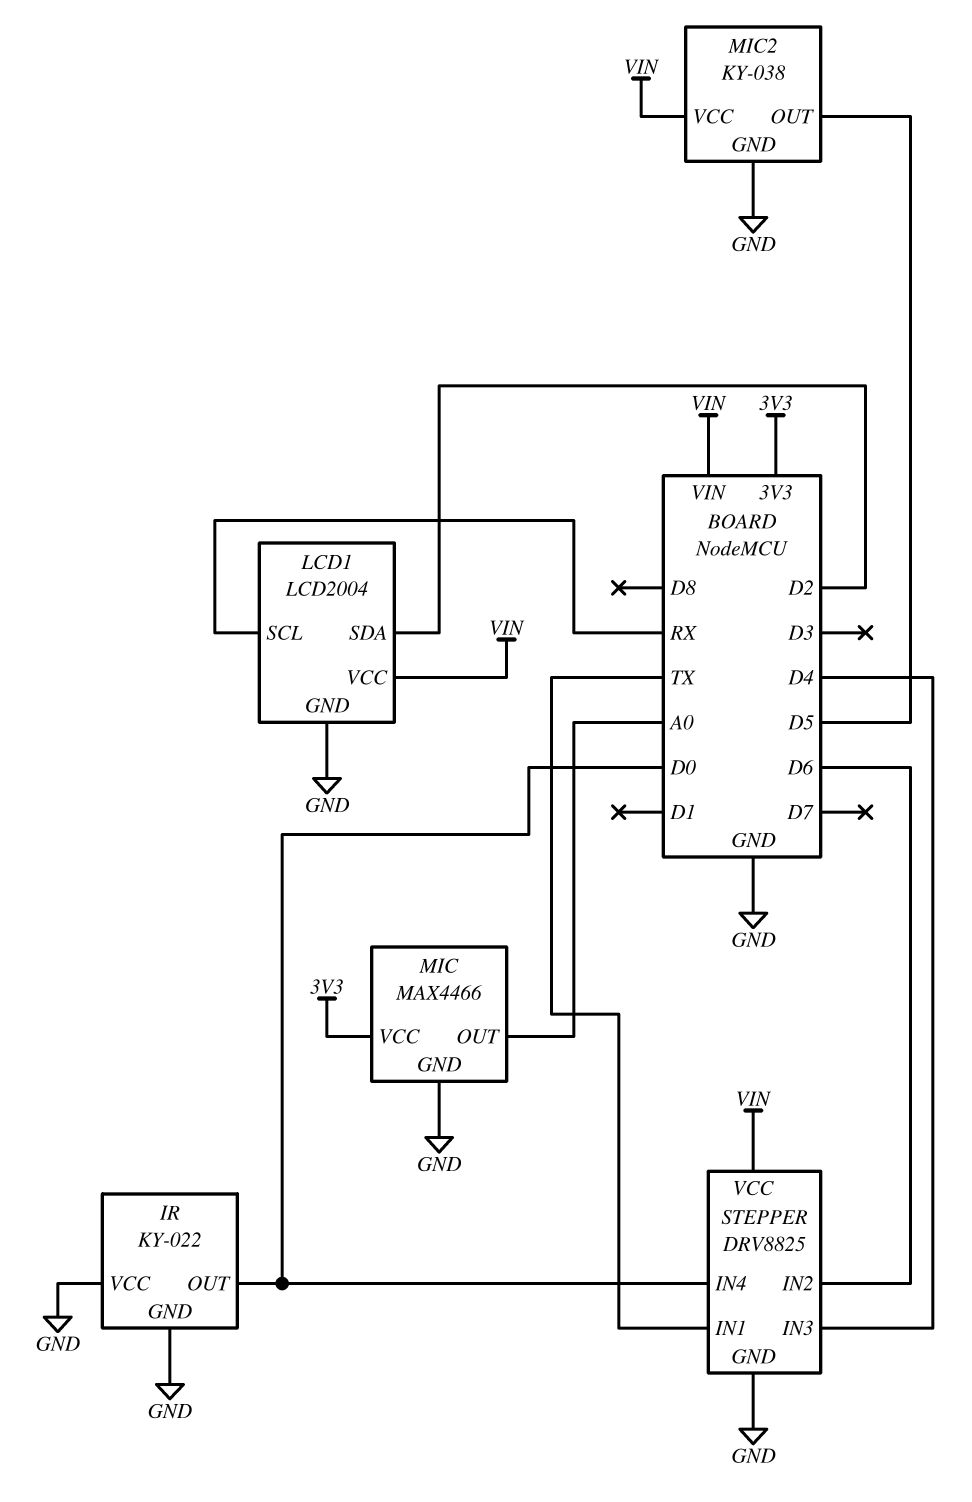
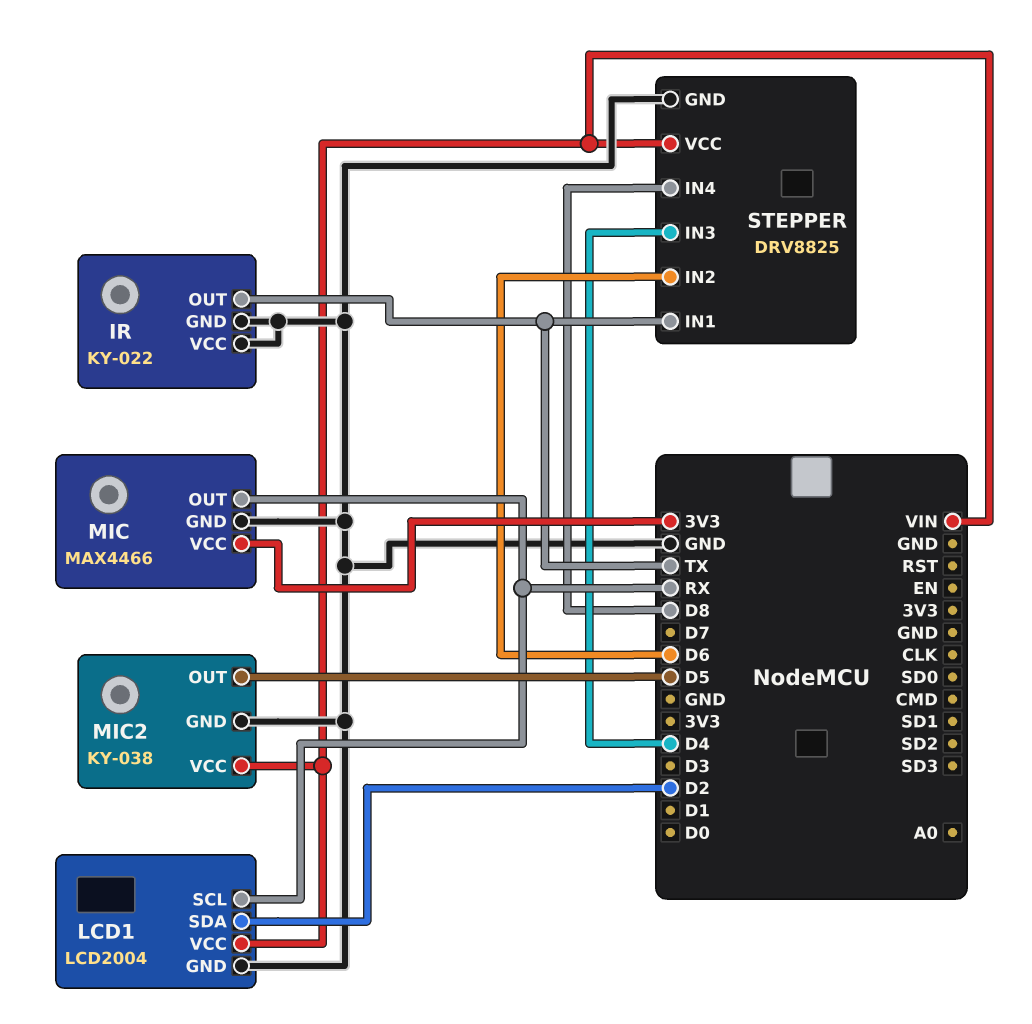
IR pin OUT: D0 -> TX
MIC pin OUT: A0 -> RX
STEPPER pin IN4: D0 -> D8

